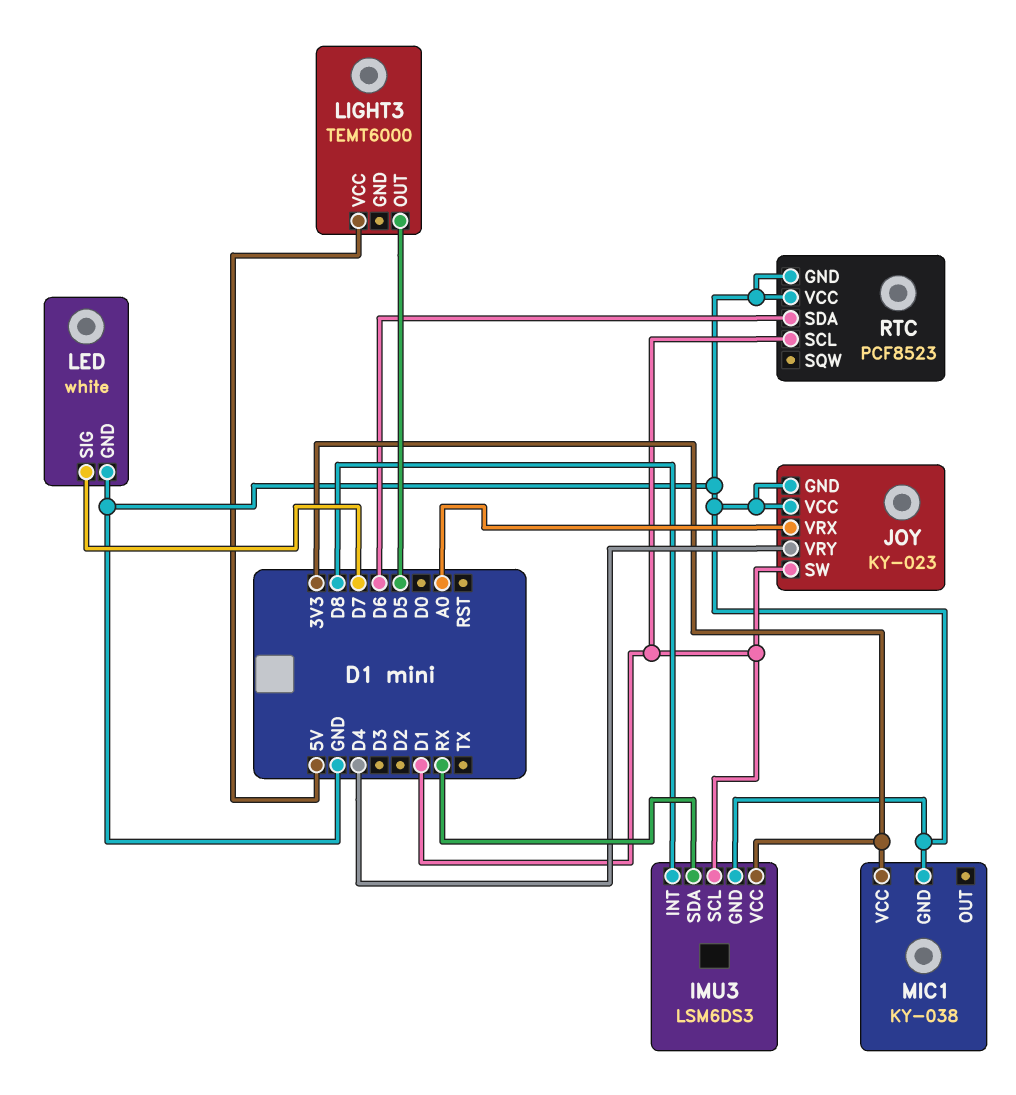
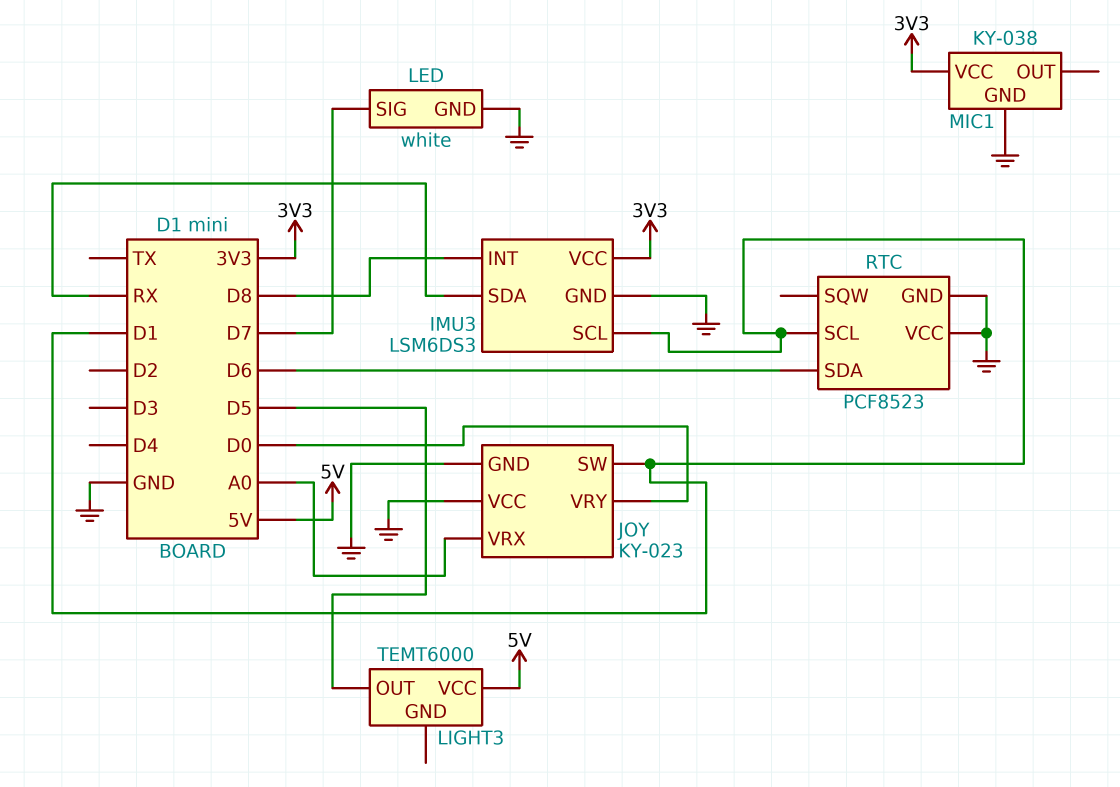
JOY pin VRY: D4 -> D0

